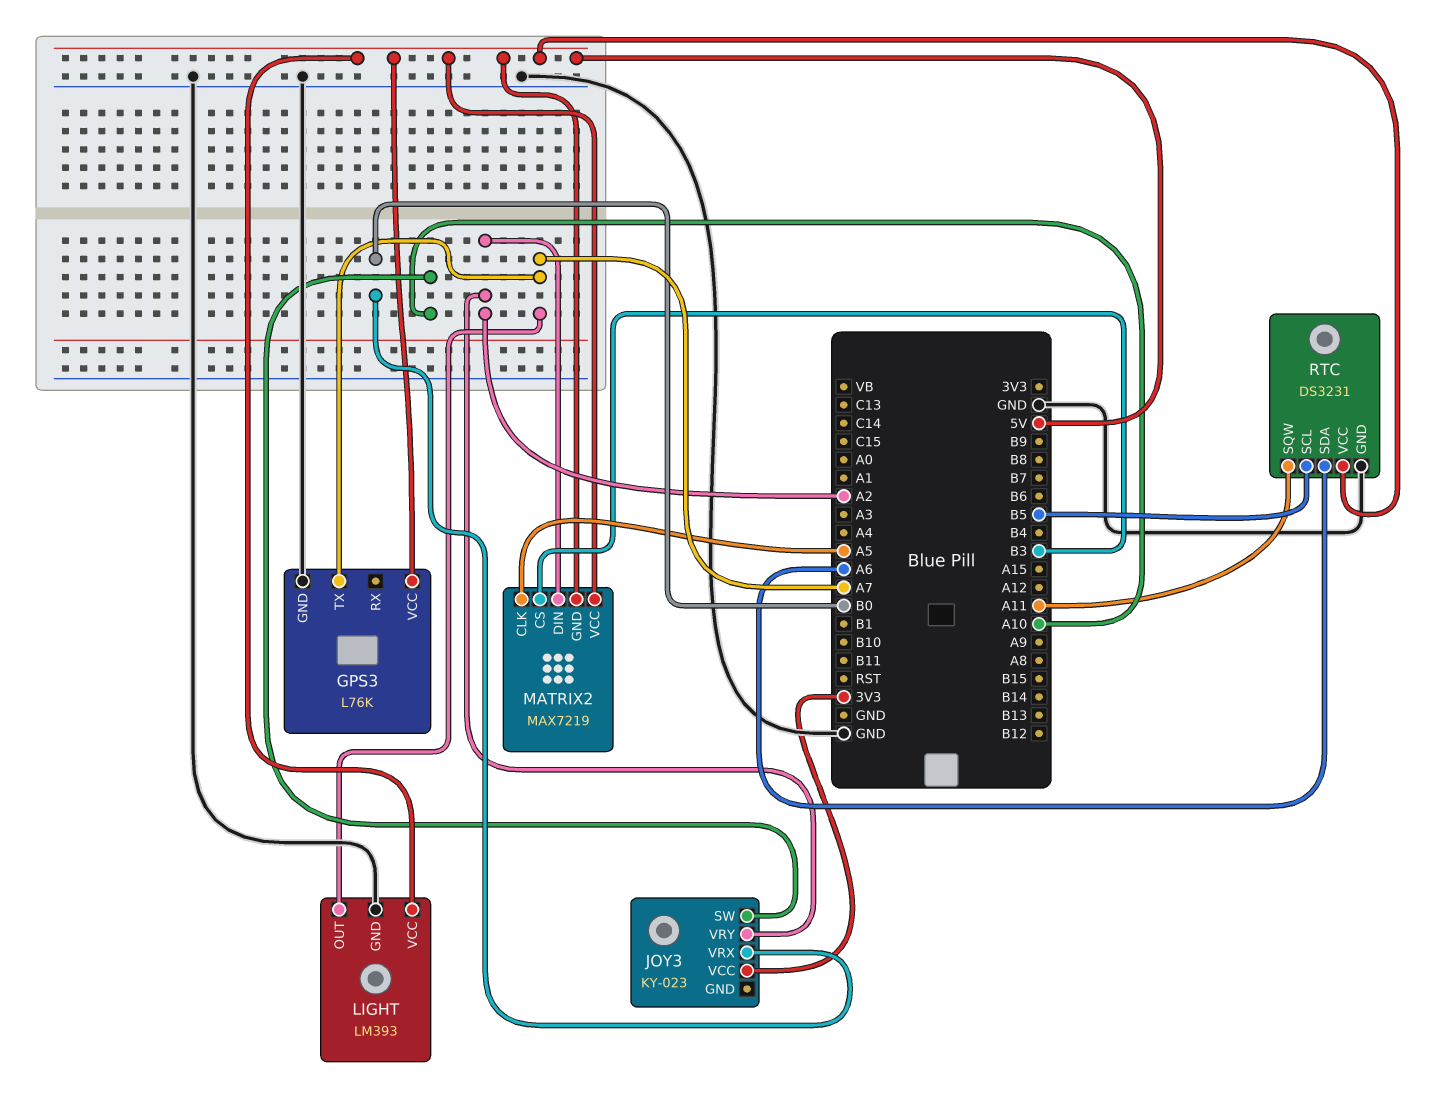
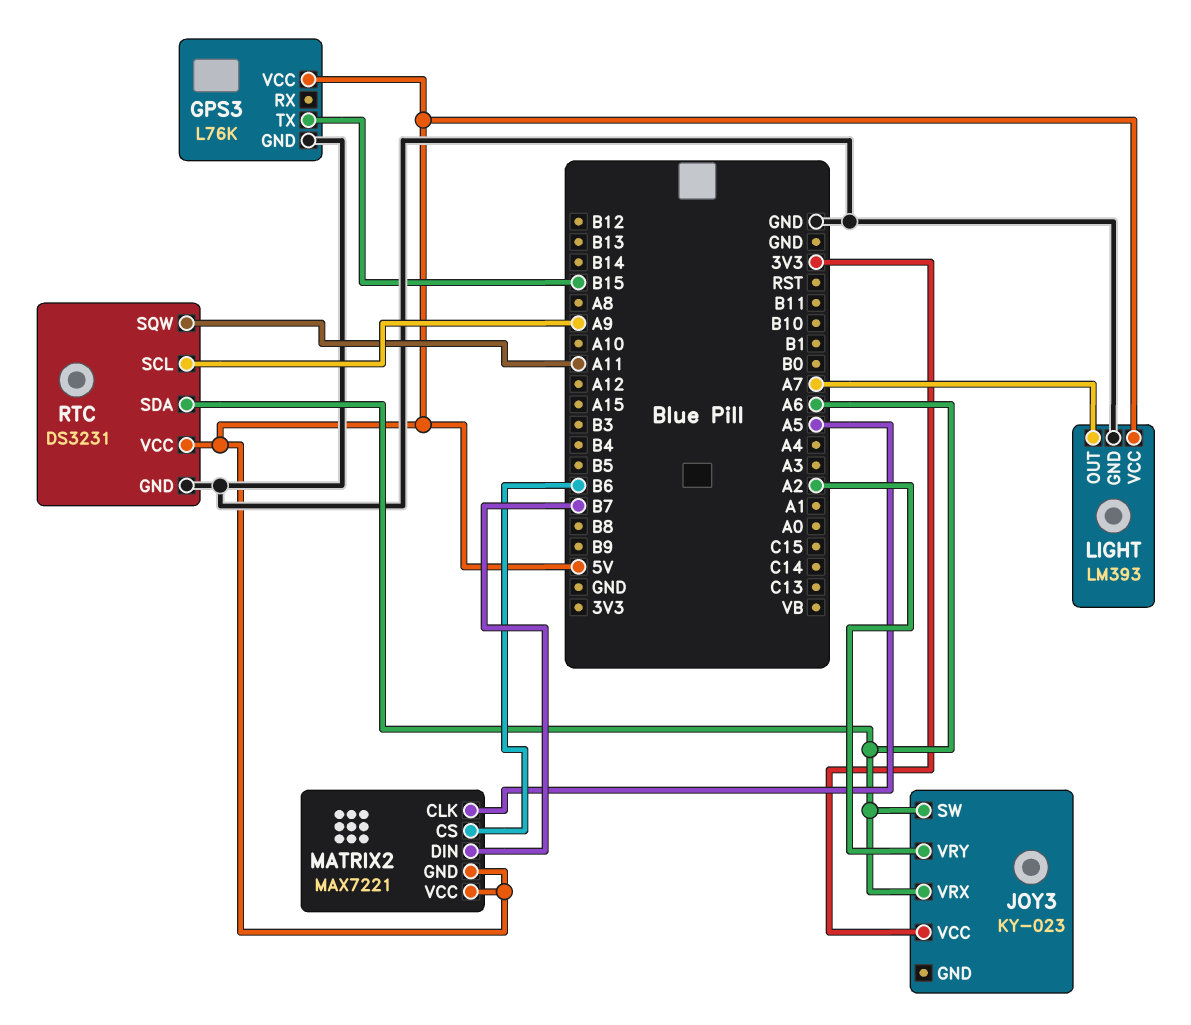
GPS3 pin TX: A7 -> B15
JOY3 pin SW: A10 -> A6
JOY3 pin VRX: B0 -> A6
MATRIX2: MAX7219 -> MAX7221
MATRIX2 pin CS: B3 -> B6
MATRIX2 pin DIN: A2 -> B7
RTC pin SCL: B5 -> A9

